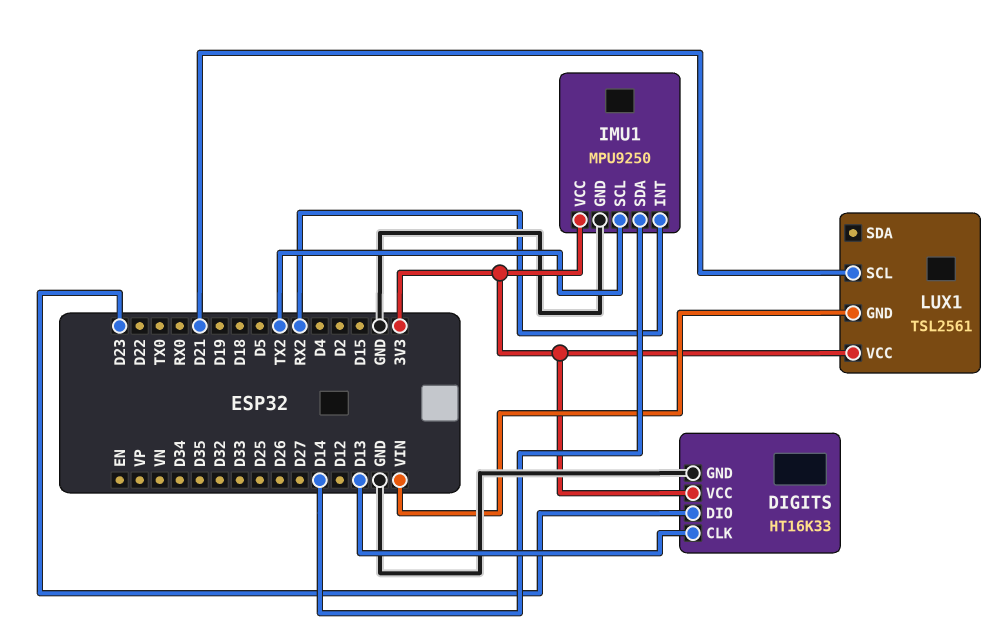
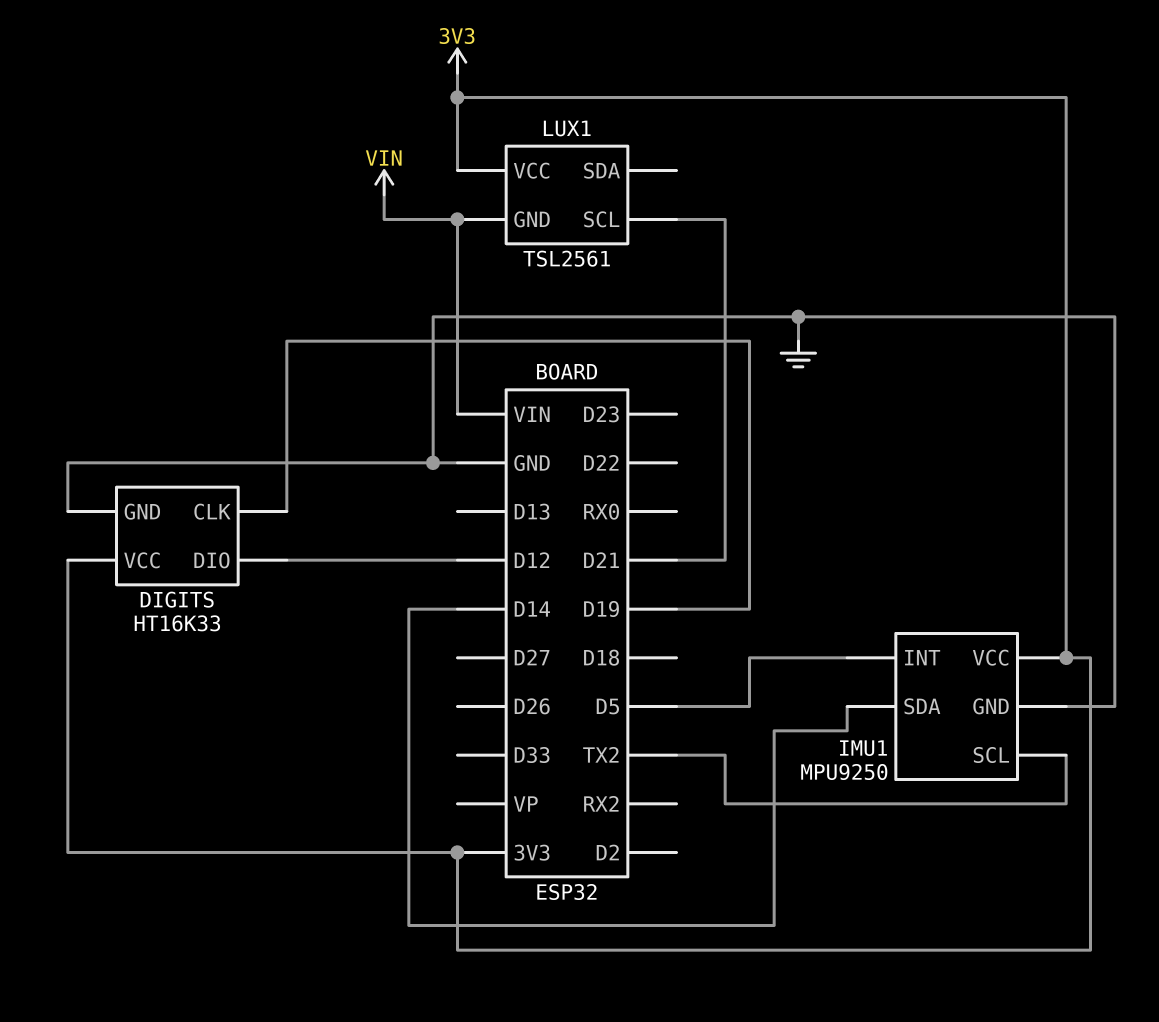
DIGITS pin CLK: D13 -> D19
DIGITS pin DIO: D23 -> D12
IMU1 pin INT: RX2 -> D5

